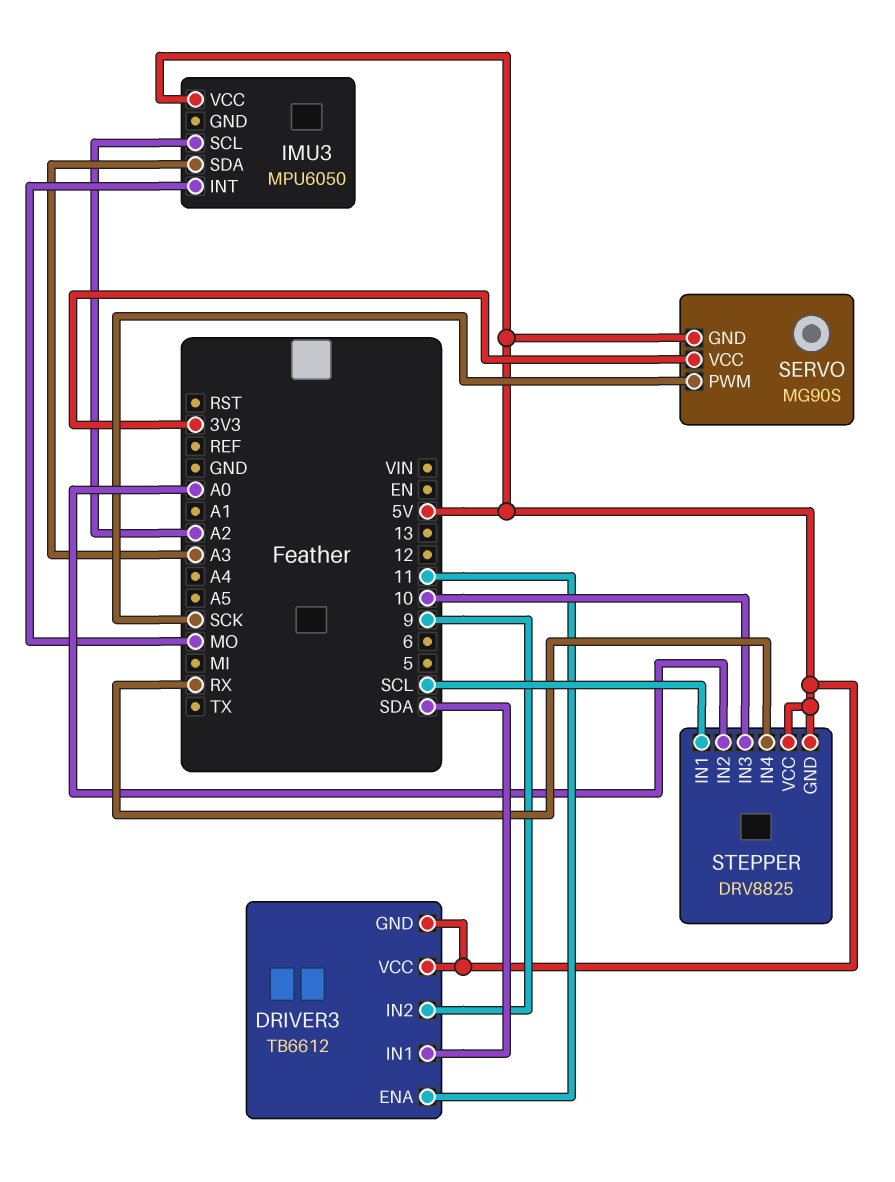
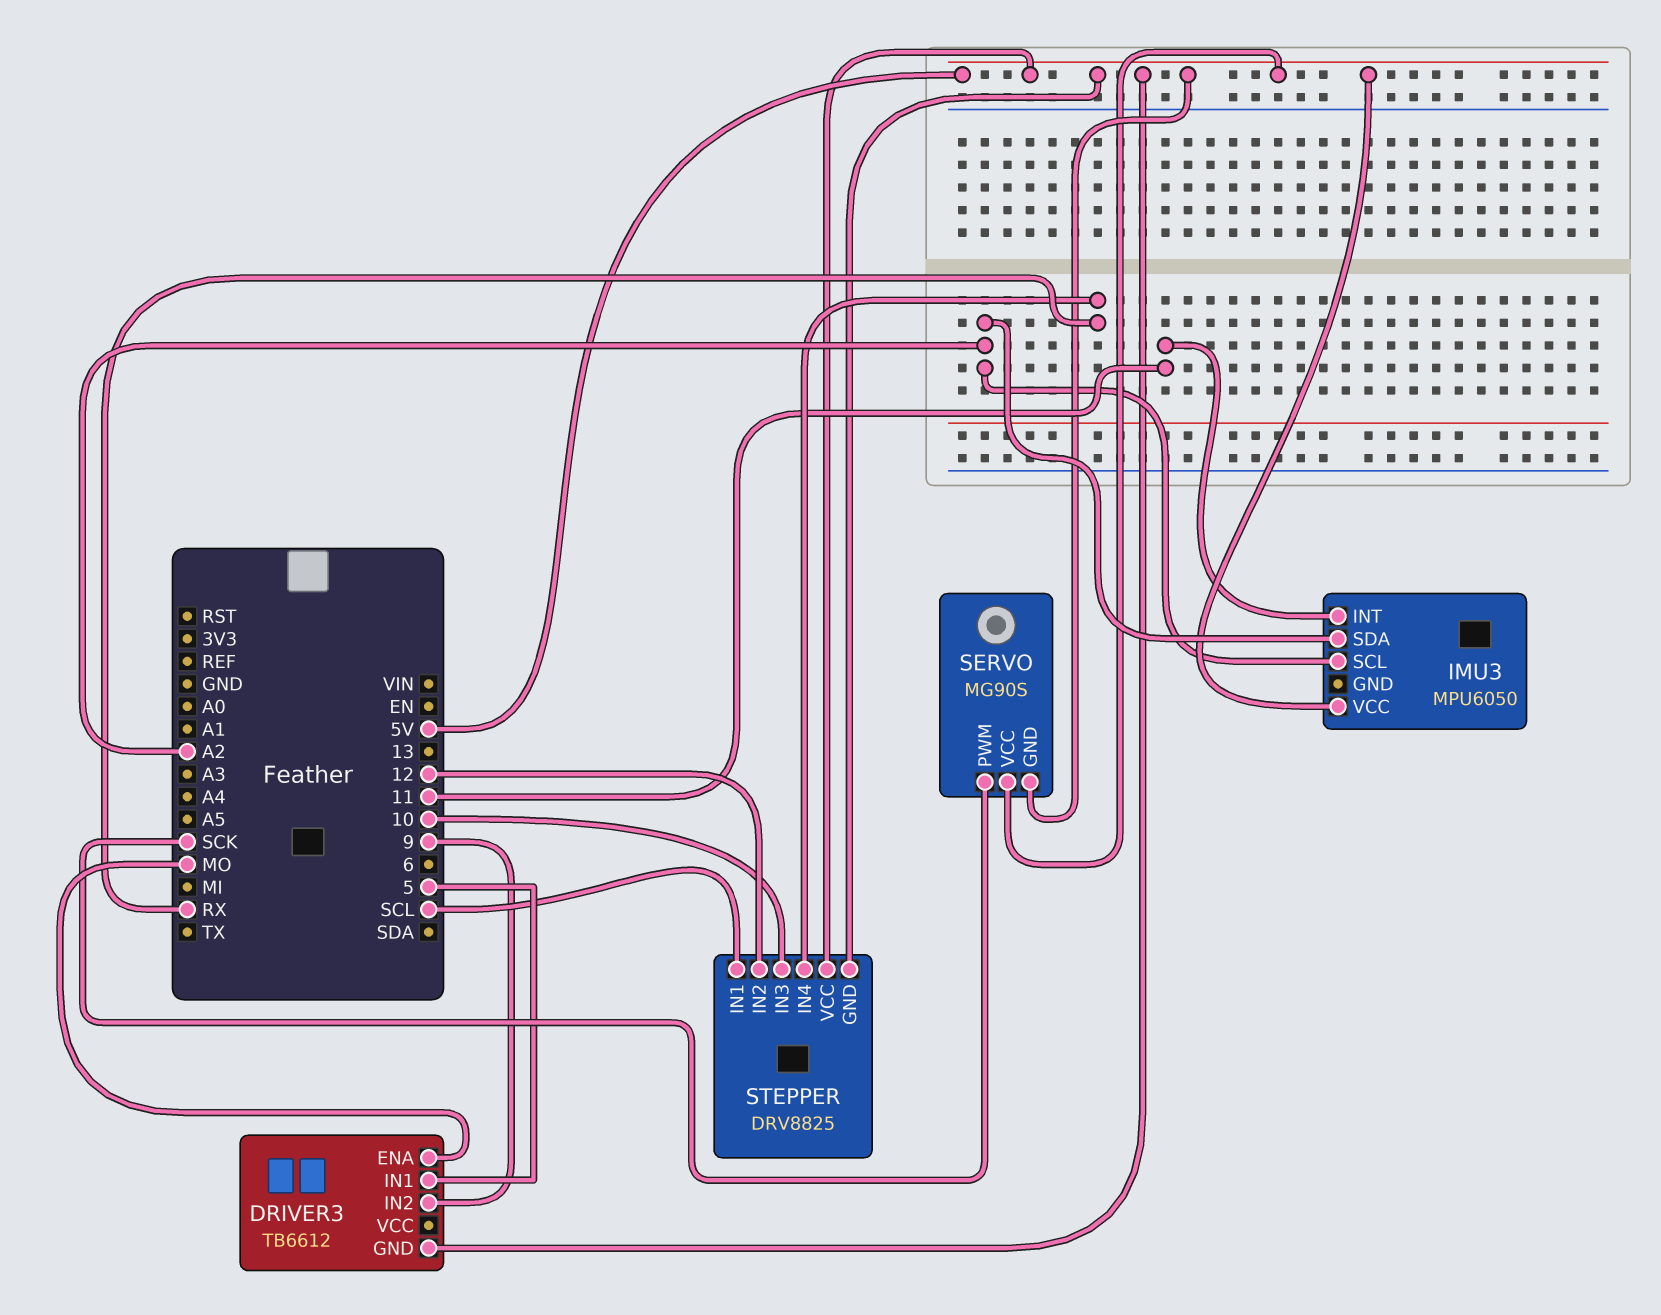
DRIVER3 pin ENA: 11 -> MO
DRIVER3 pin IN1: SDA -> 5
DRIVER3 pin VCC: 5V -> none
IMU3 pin INT: MO -> 11
IMU3 pin SDA: A3 -> A2
SERVO pin VCC: 3V3 -> 5V
STEPPER pin IN2: A0 -> 12

